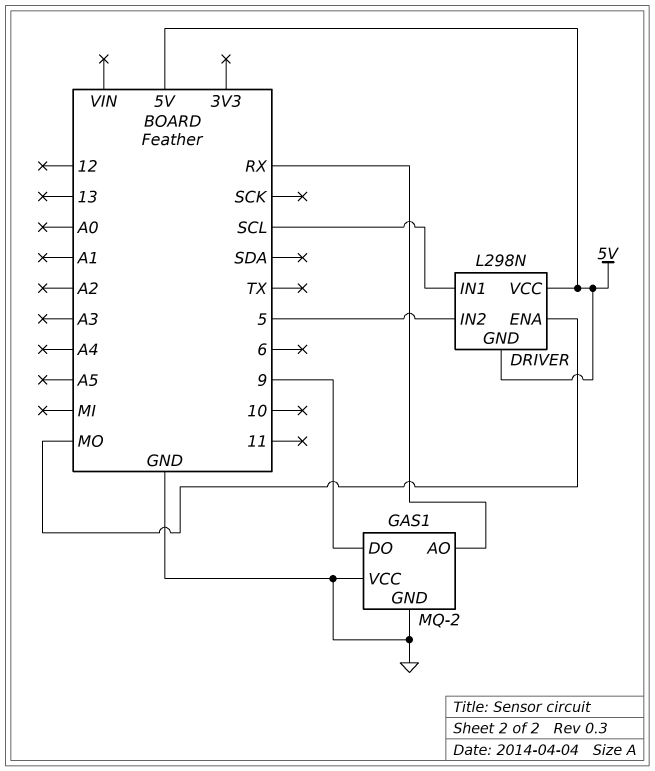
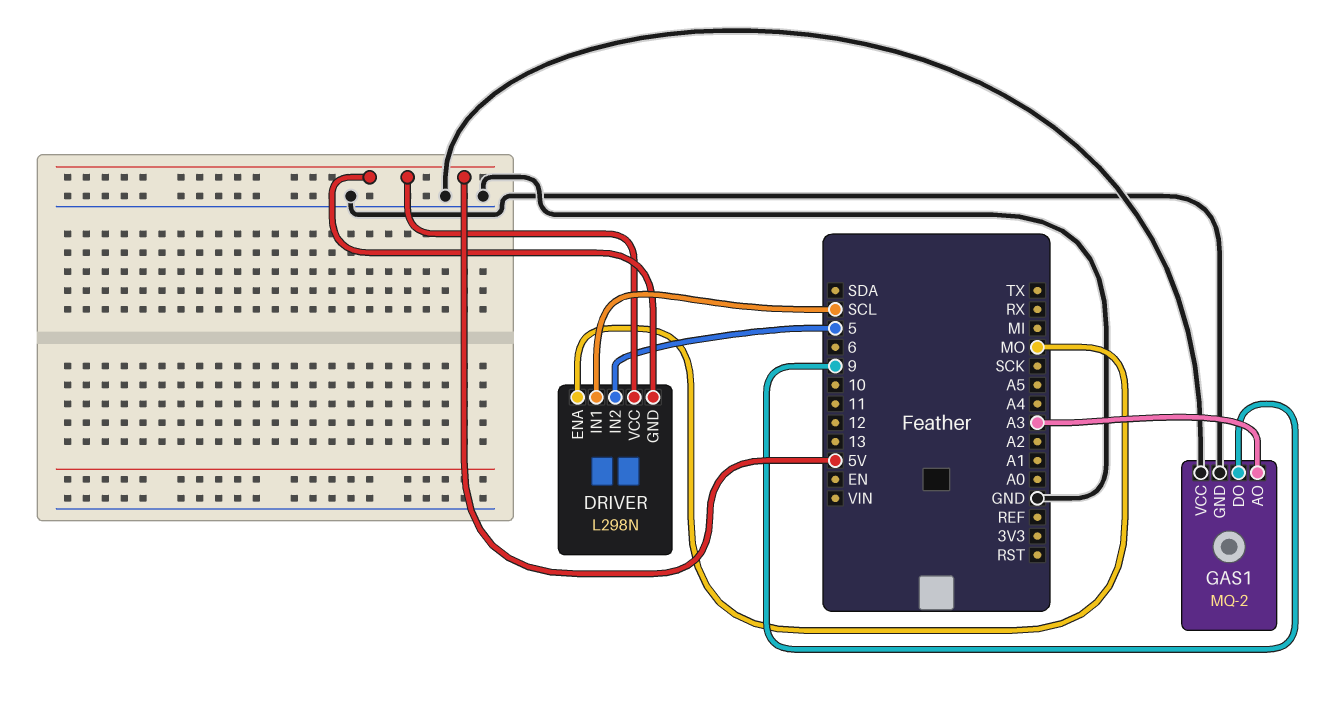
GAS1 pin AO: RX -> A3

